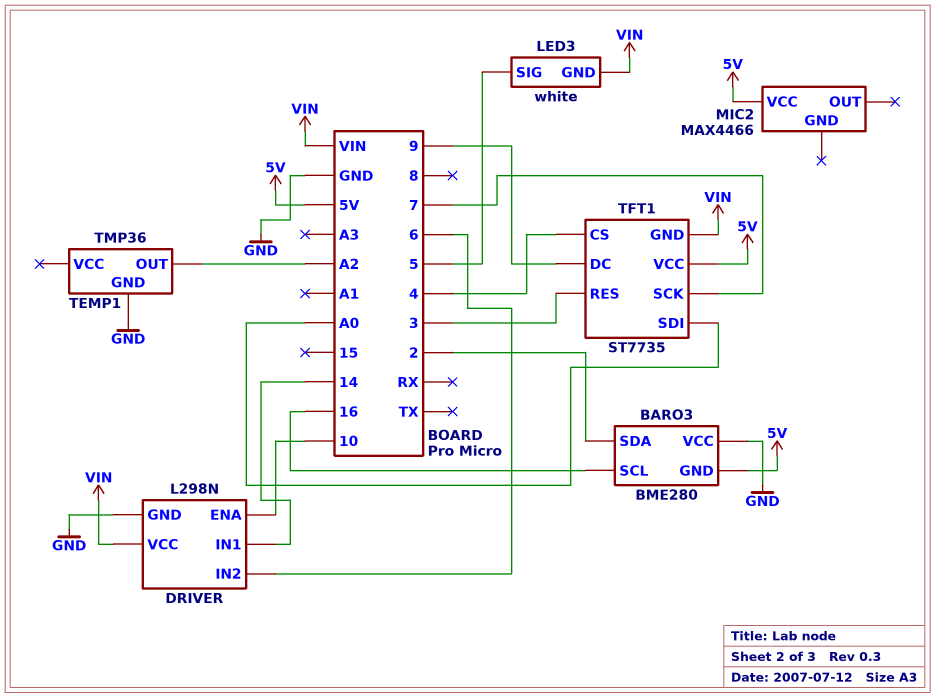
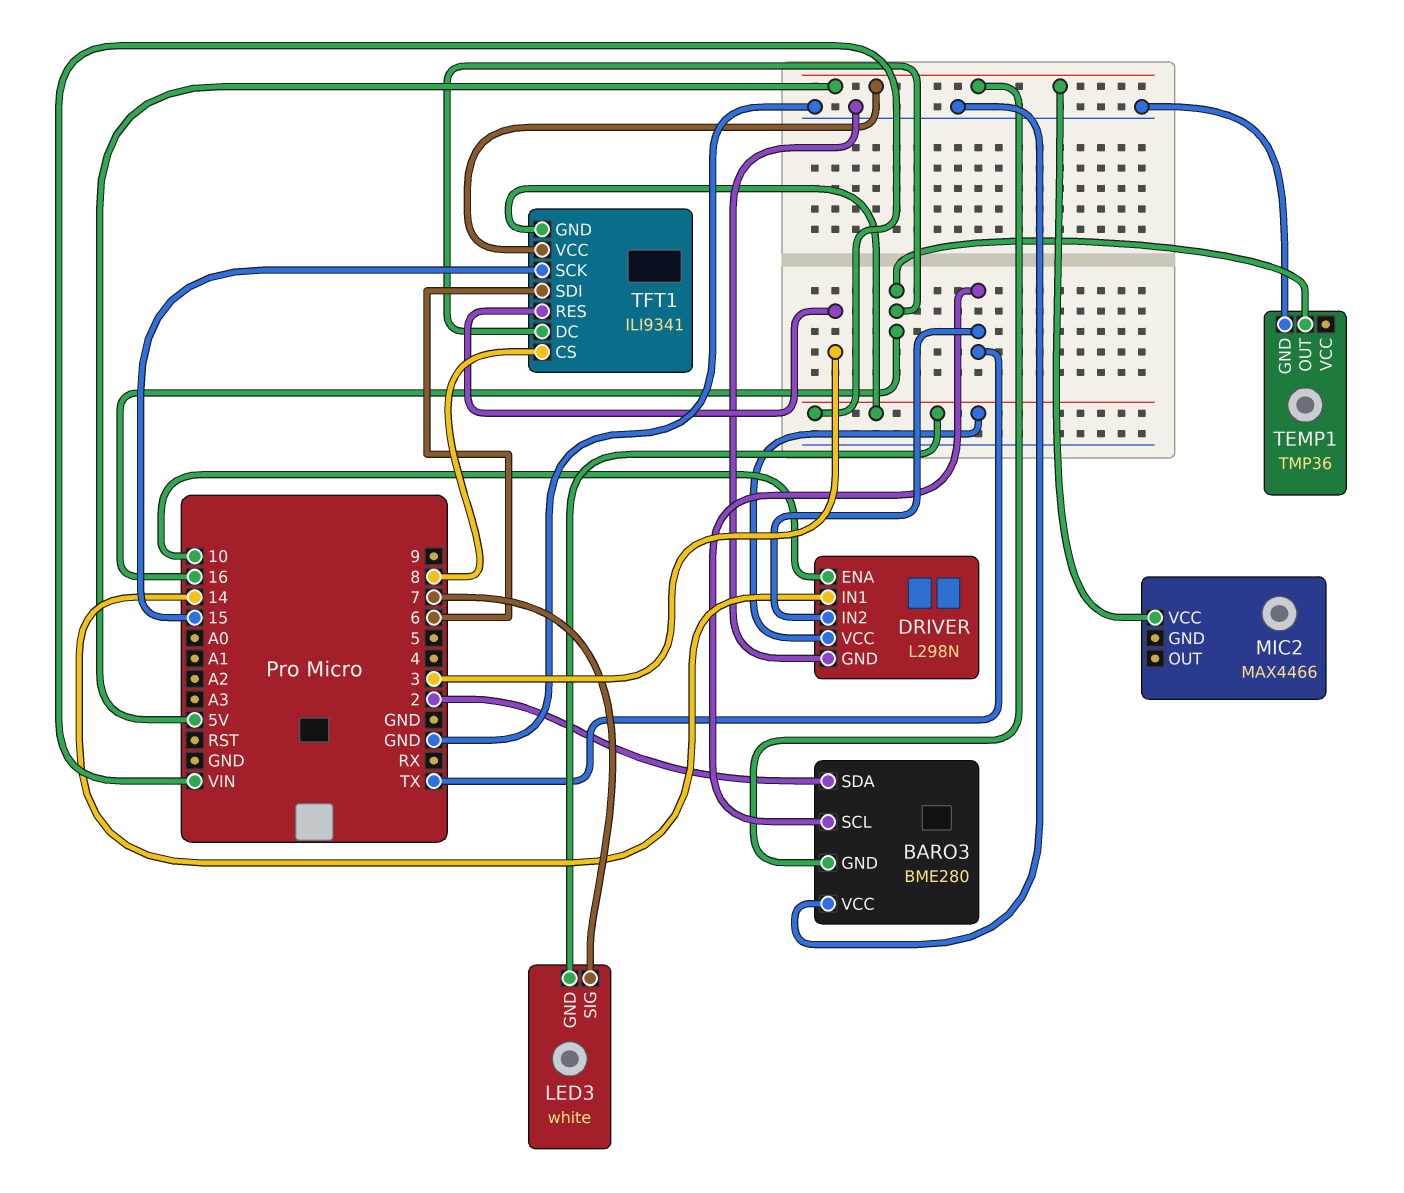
BARO3 pin SCL: 16 -> TX
DRIVER pin IN2: 6 -> TX
LED3 pin SIG: 5 -> 7
TEMP1 pin OUT: A2 -> 16
TFT1: ST7735 -> ILI9341
TFT1 pin CS: 4 -> 8
TFT1 pin DC: 9 -> 16
TFT1 pin SCK: 7 -> 15
TFT1 pin SDI: A0 -> 6

